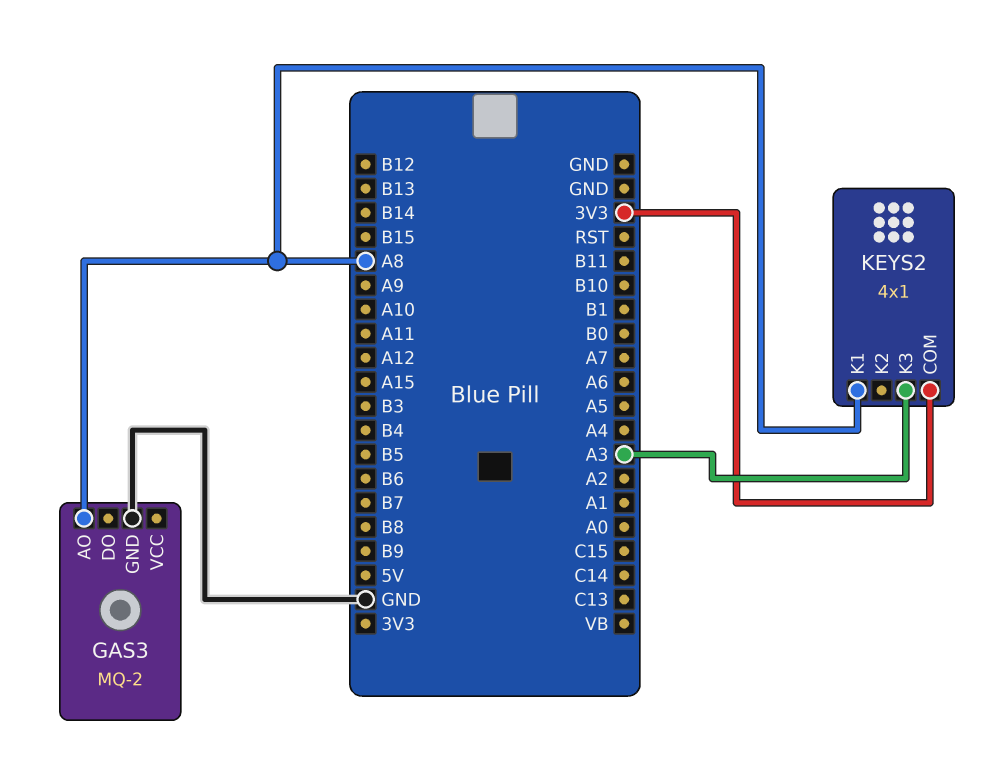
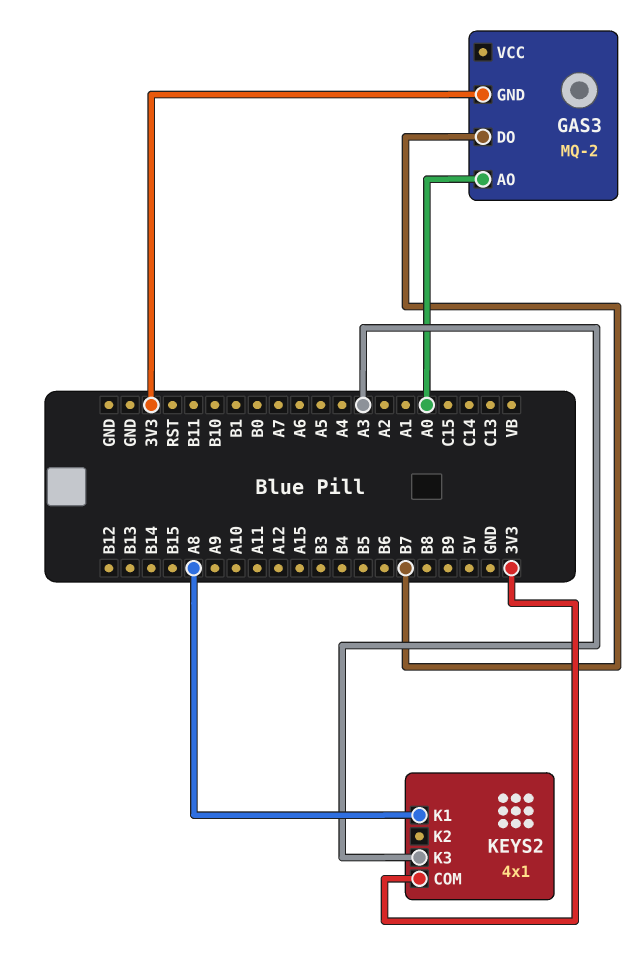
GAS3 pin AO: A8 -> A0
GAS3 pin DO: none -> B7
GAS3 pin GND: GND -> 3V3

